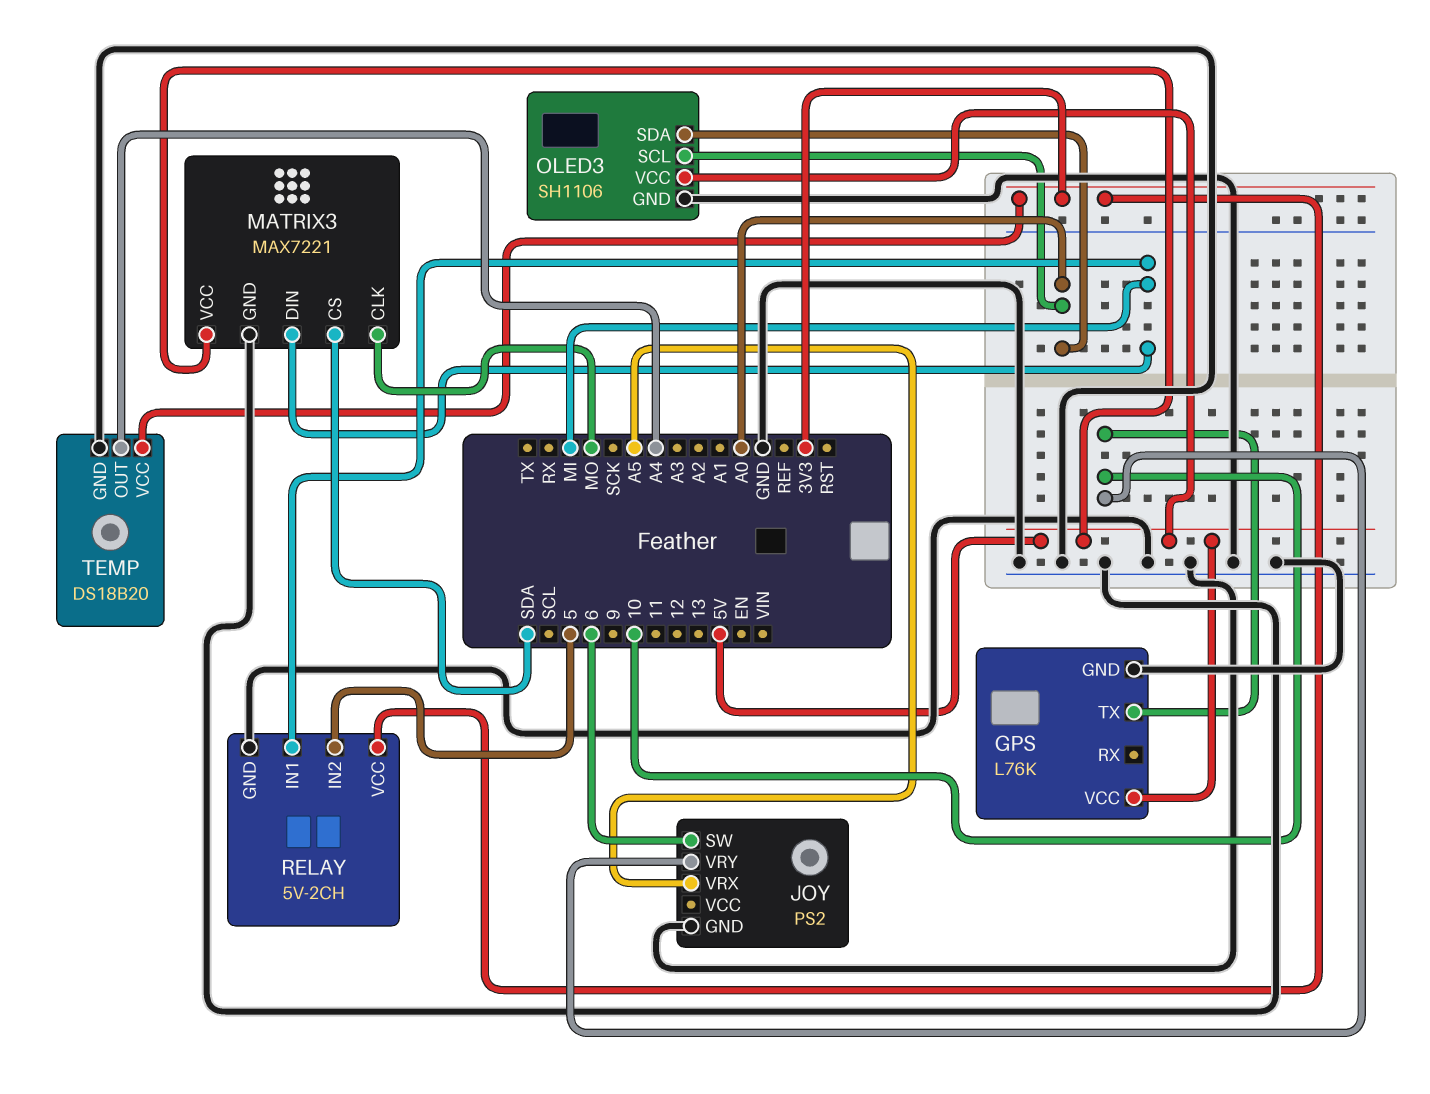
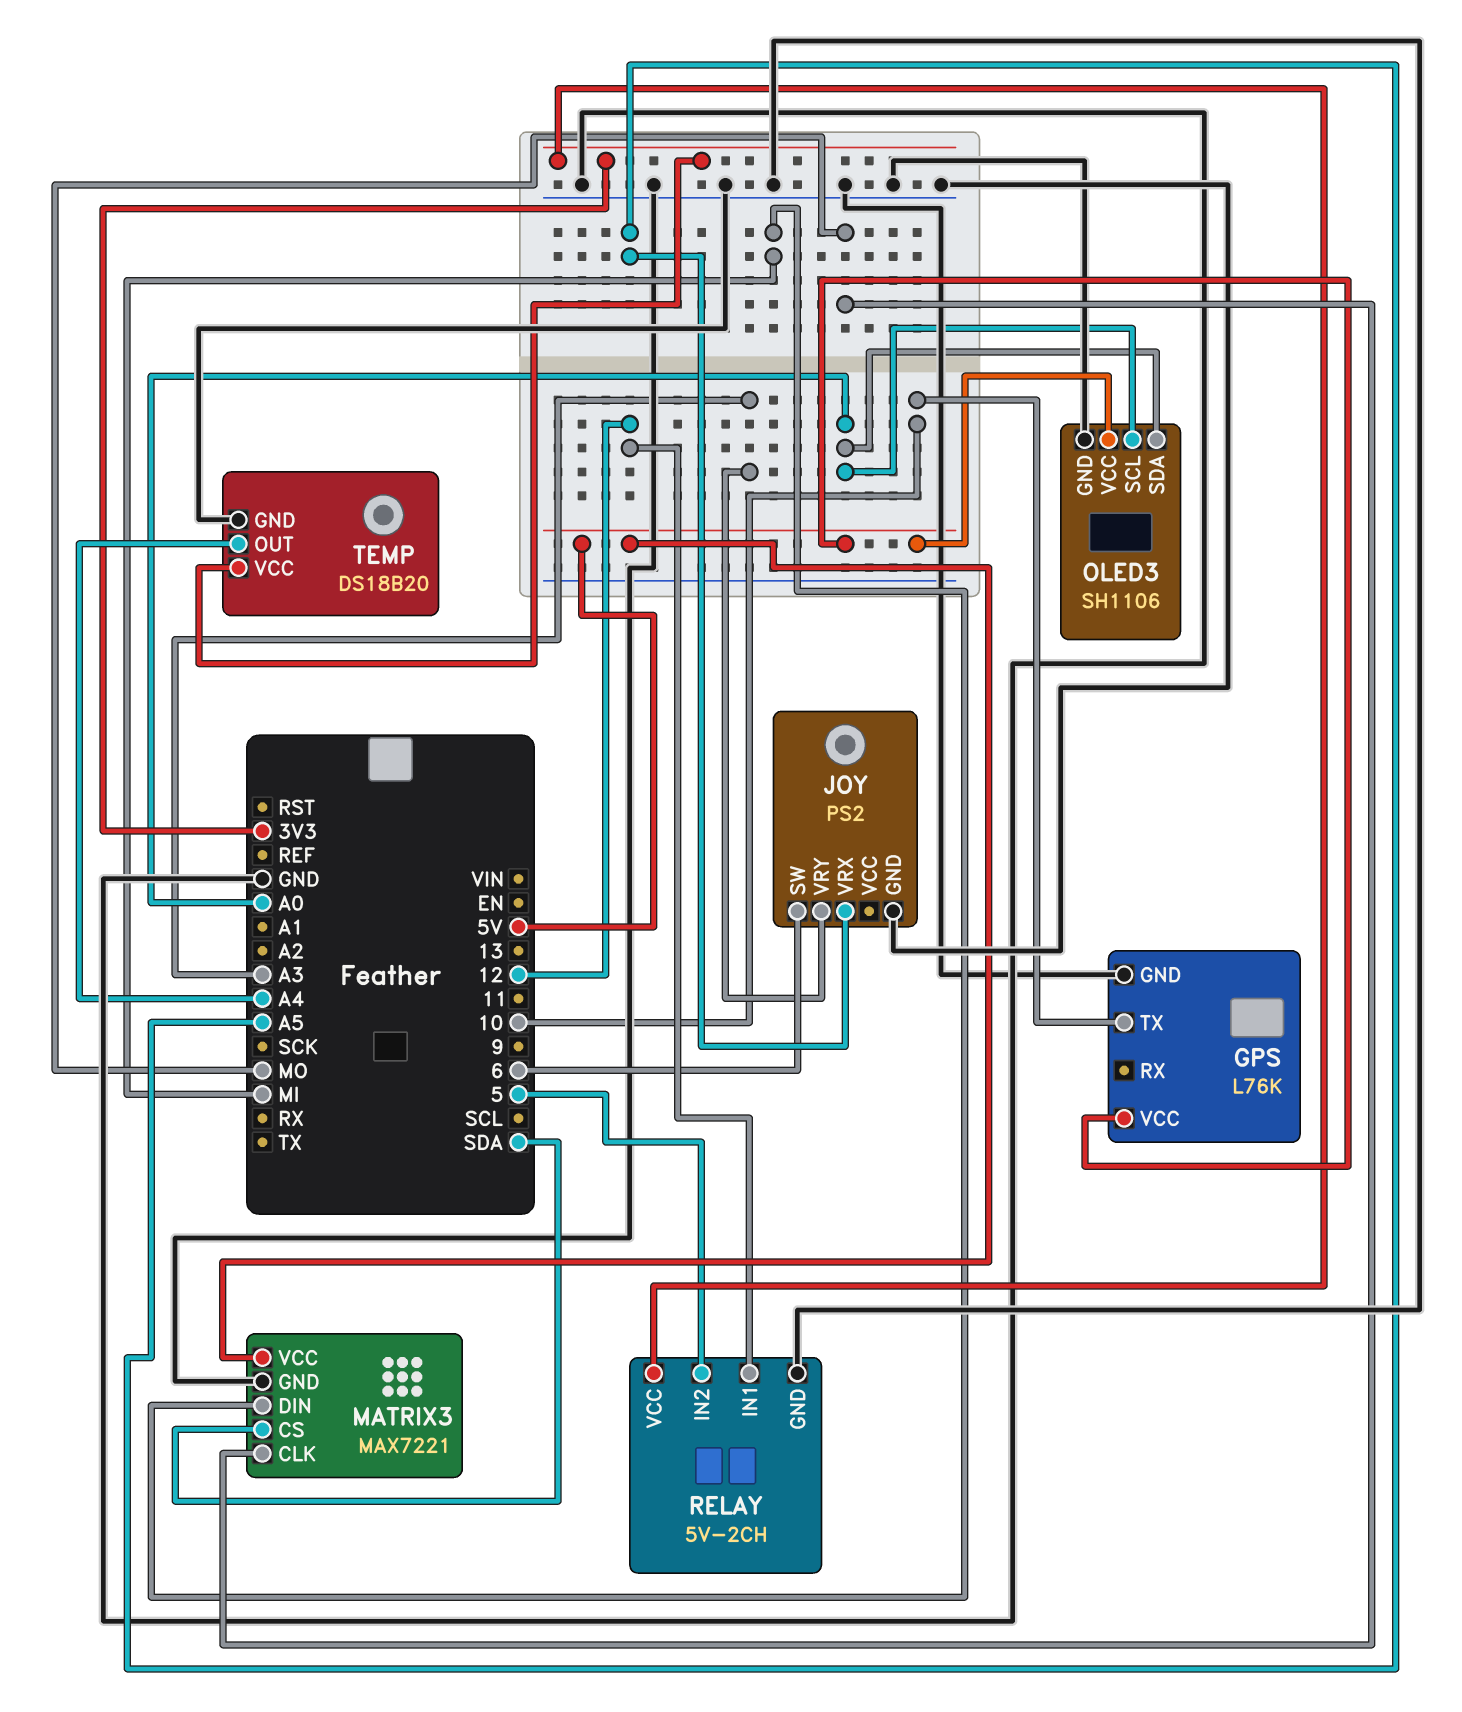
JOY pin VRY: 10 -> A3
RELAY pin IN1: MI -> 12

